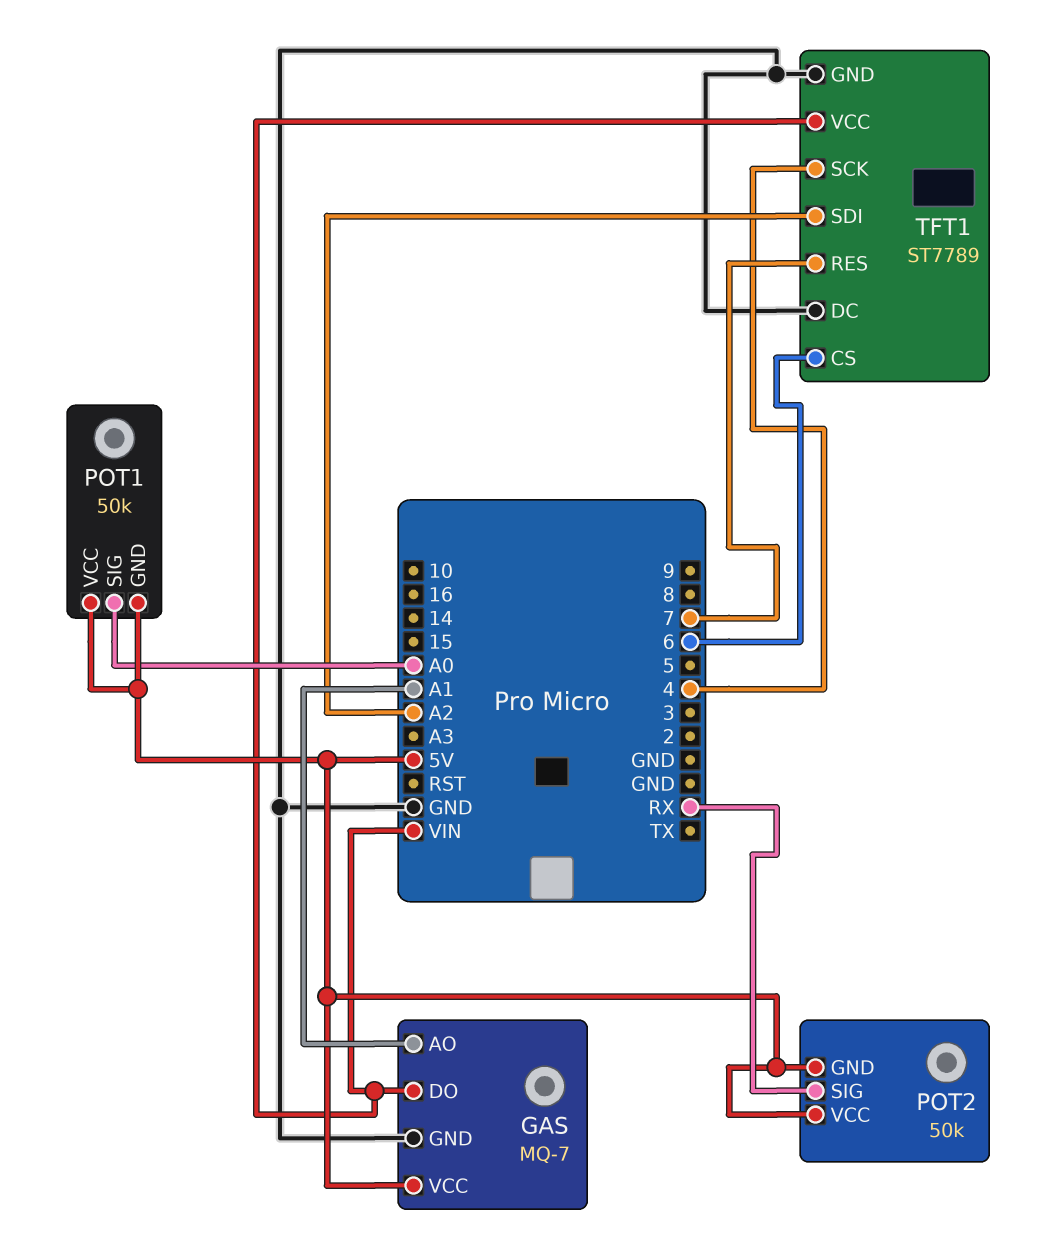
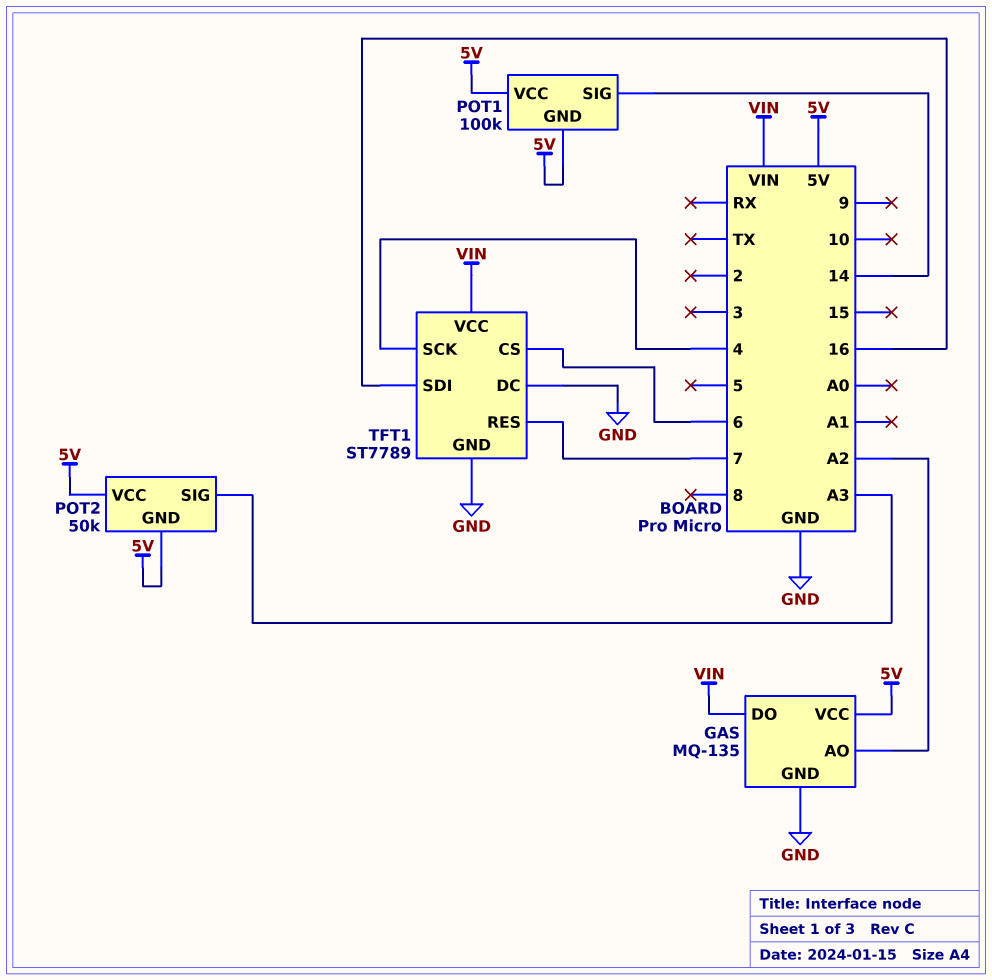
GAS: MQ-7 -> MQ-135
GAS pin AO: A1 -> A2
POT1: 50k -> 100k
POT1 pin SIG: A0 -> 14
POT2 pin SIG: RX -> A3
TFT1 pin SDI: A2 -> 16

